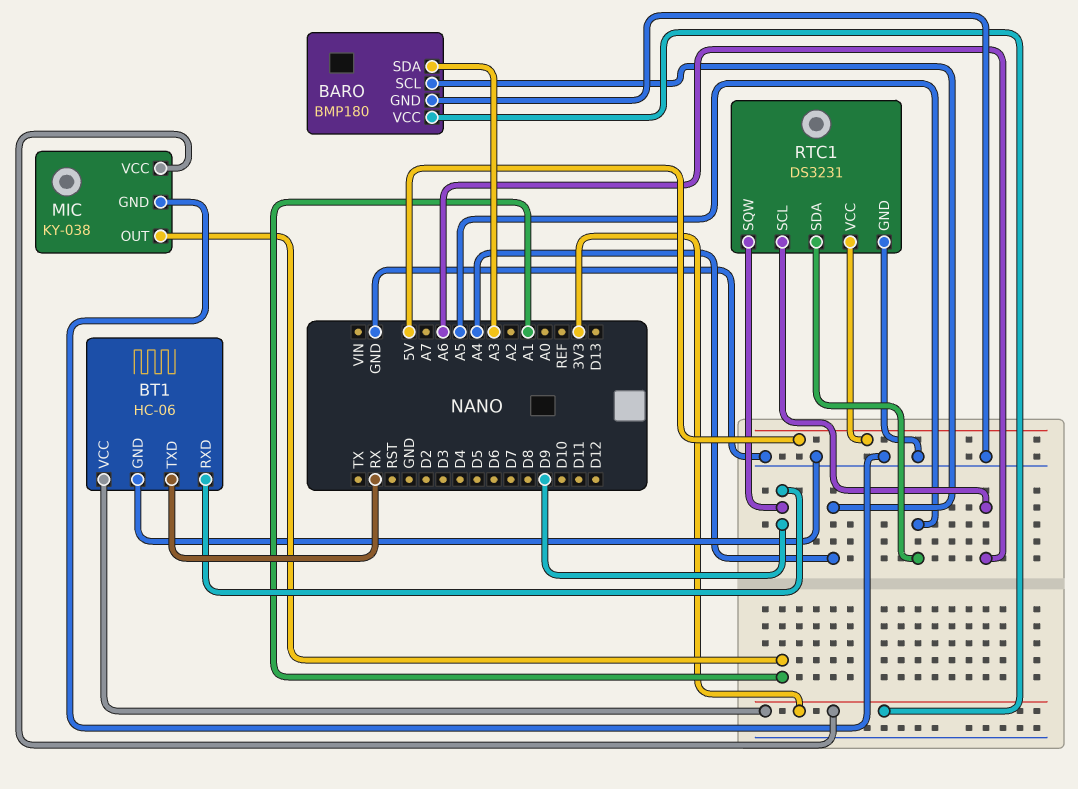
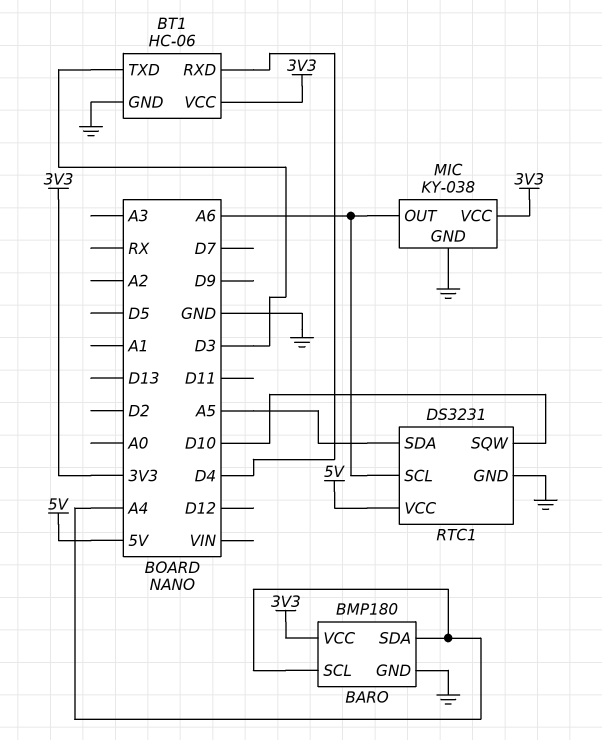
BARO pin SDA: A3 -> A4
BT1 pin RXD: D9 -> D4
BT1 pin TXD: RX -> D3
MIC pin OUT: A1 -> A6
RTC1 pin SQW: D9 -> D10

